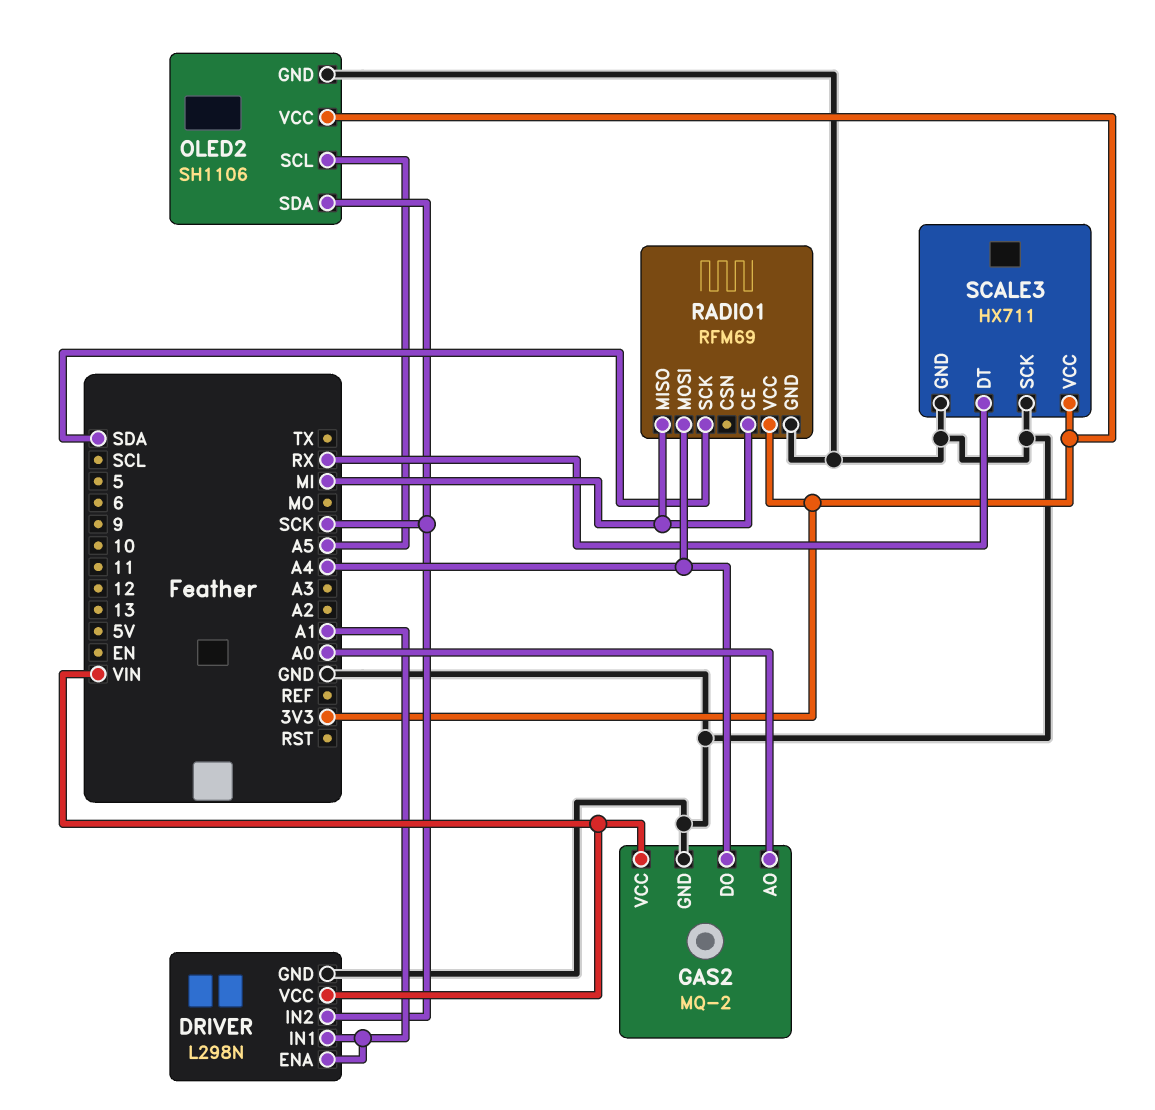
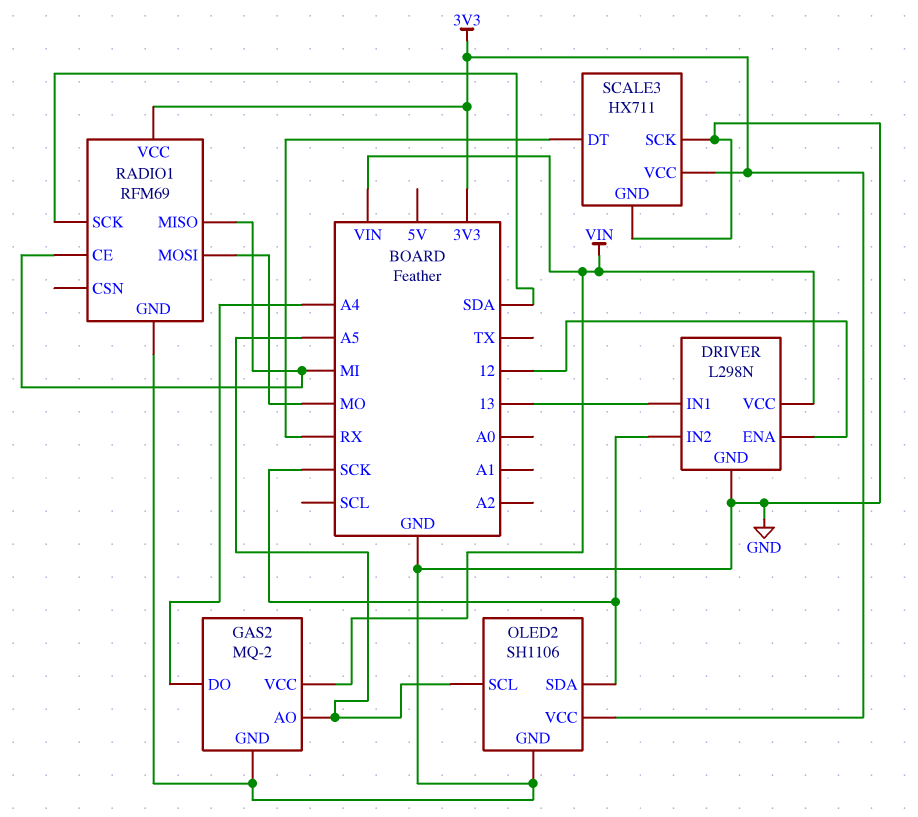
DRIVER pin ENA: A1 -> 12
DRIVER pin IN1: A1 -> 13
GAS2 pin AO: A0 -> A5
RADIO1 pin MOSI: A4 -> MO

